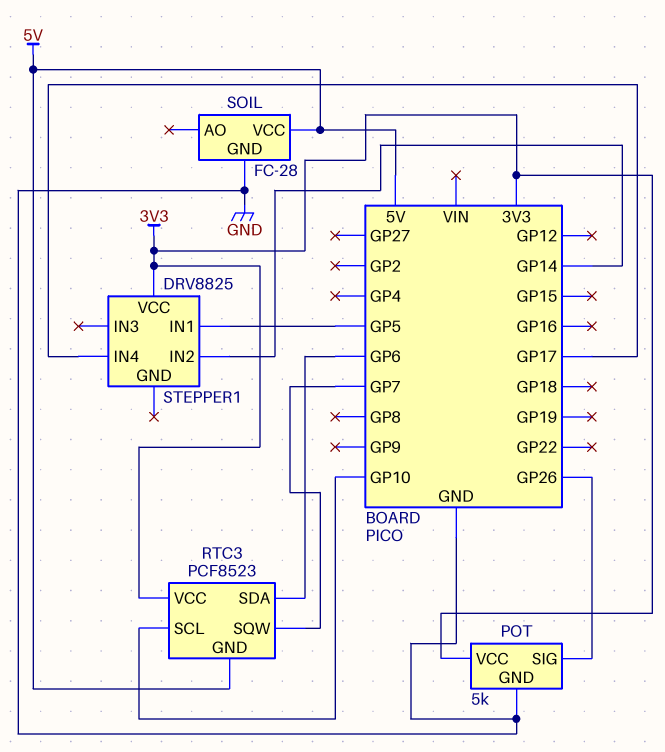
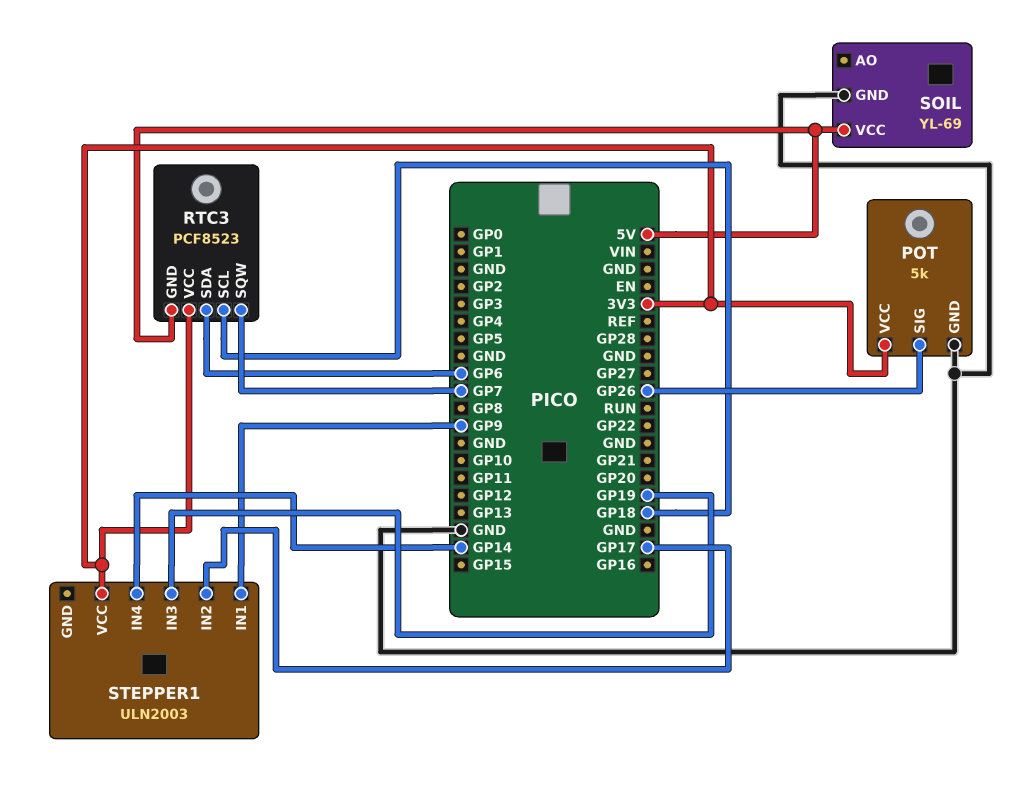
RTC3 pin SCL: GP10 -> GP18
SOIL: FC-28 -> YL-69
STEPPER1: DRV8825 -> ULN2003
STEPPER1 pin IN1: GP5 -> GP9
STEPPER1 pin IN2: GP14 -> GP17
STEPPER1 pin IN3: none -> GP19
STEPPER1 pin IN4: GP17 -> GP14

